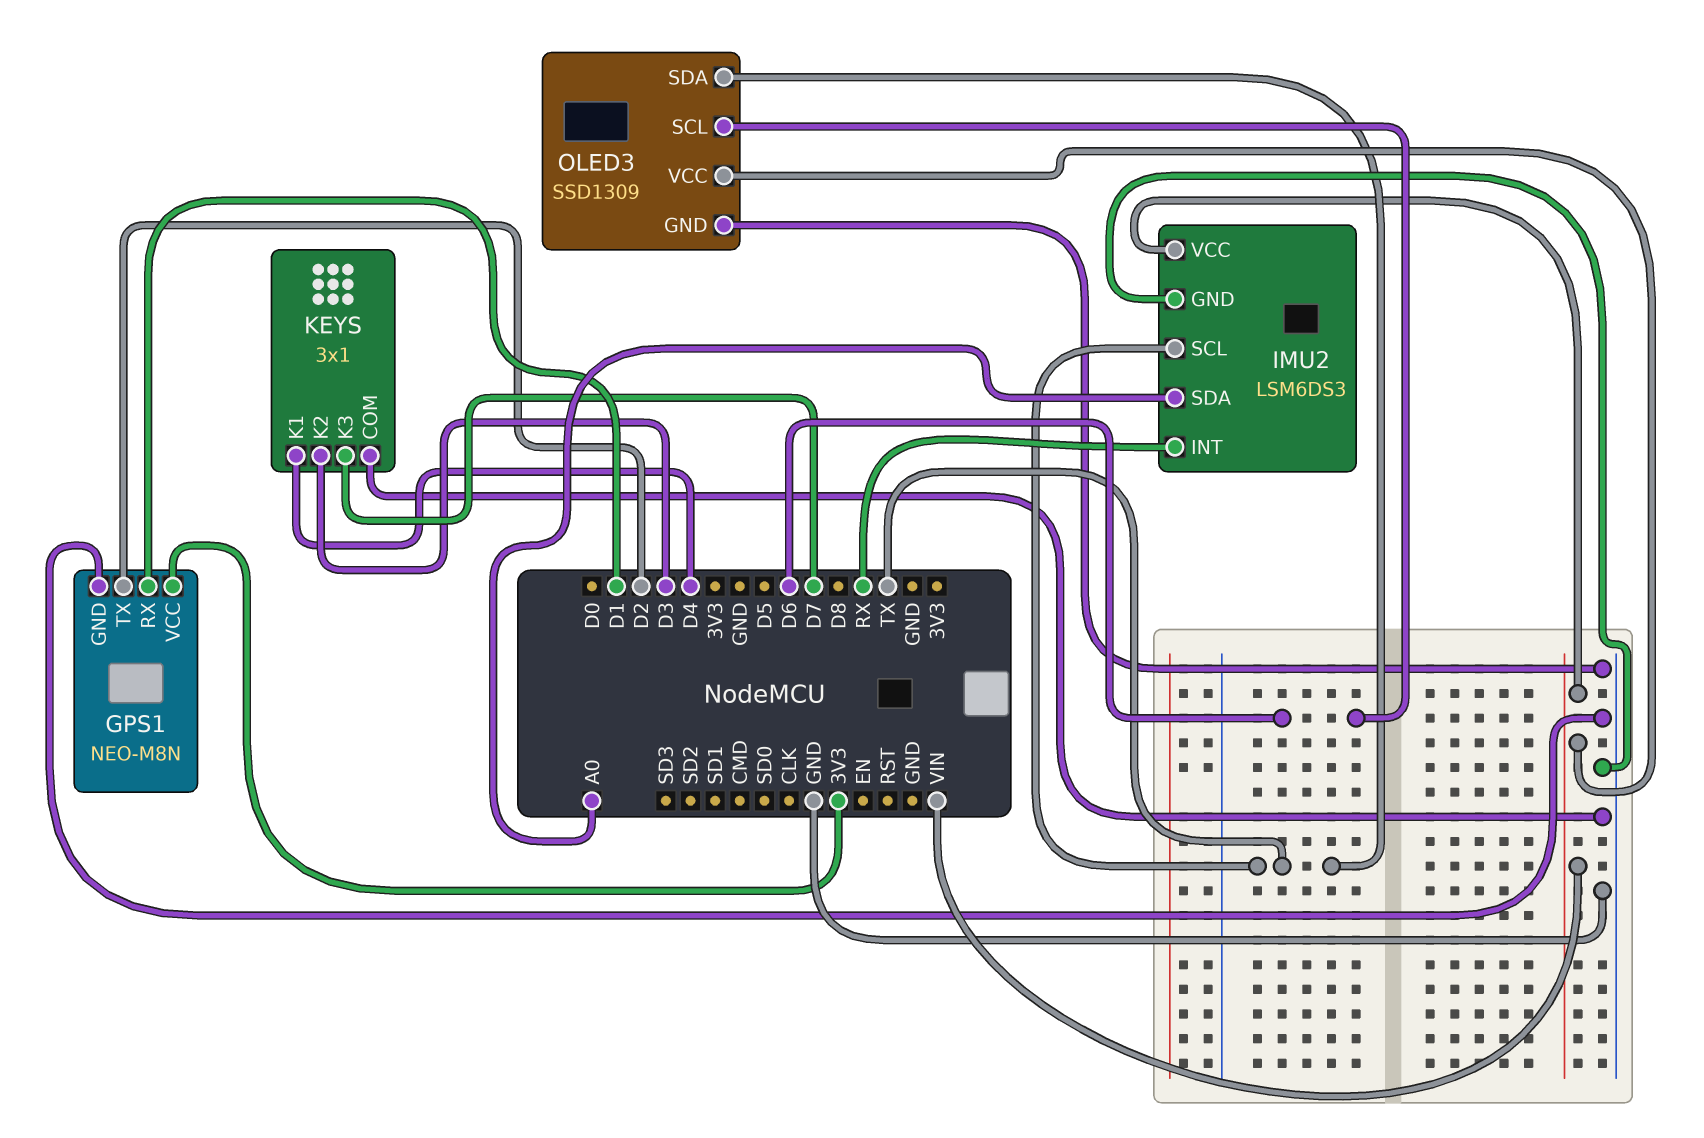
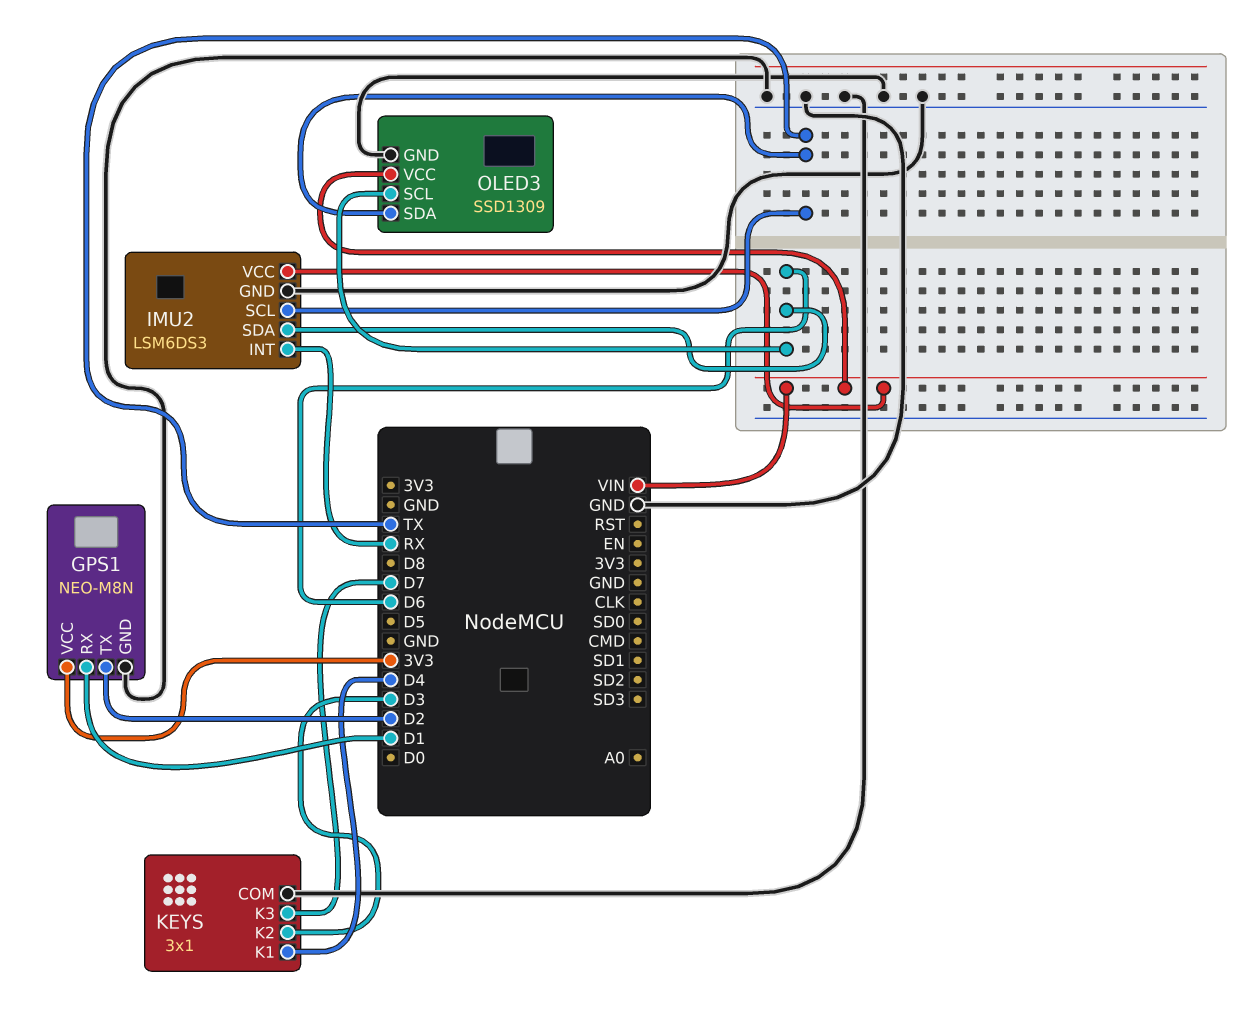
IMU2 pin SDA: A0 -> D6

